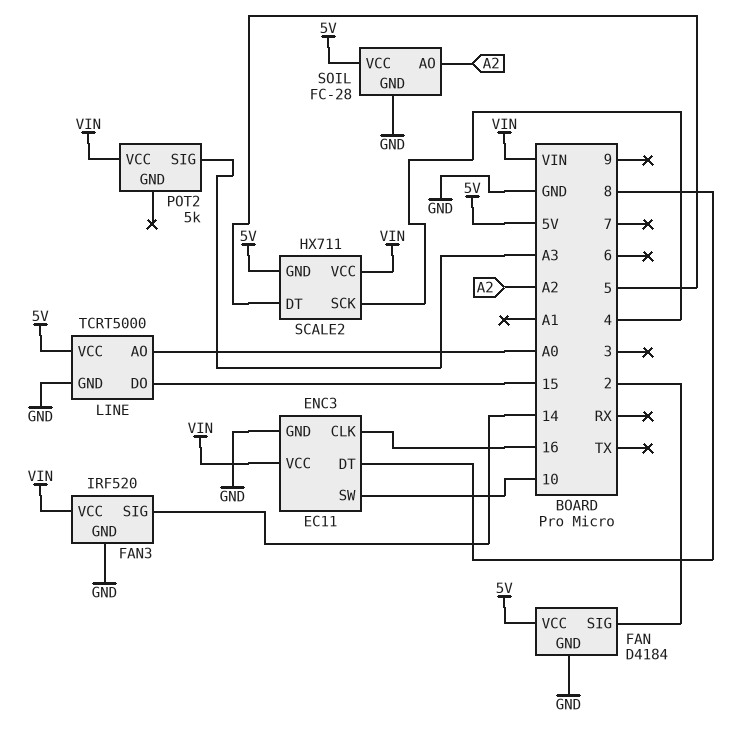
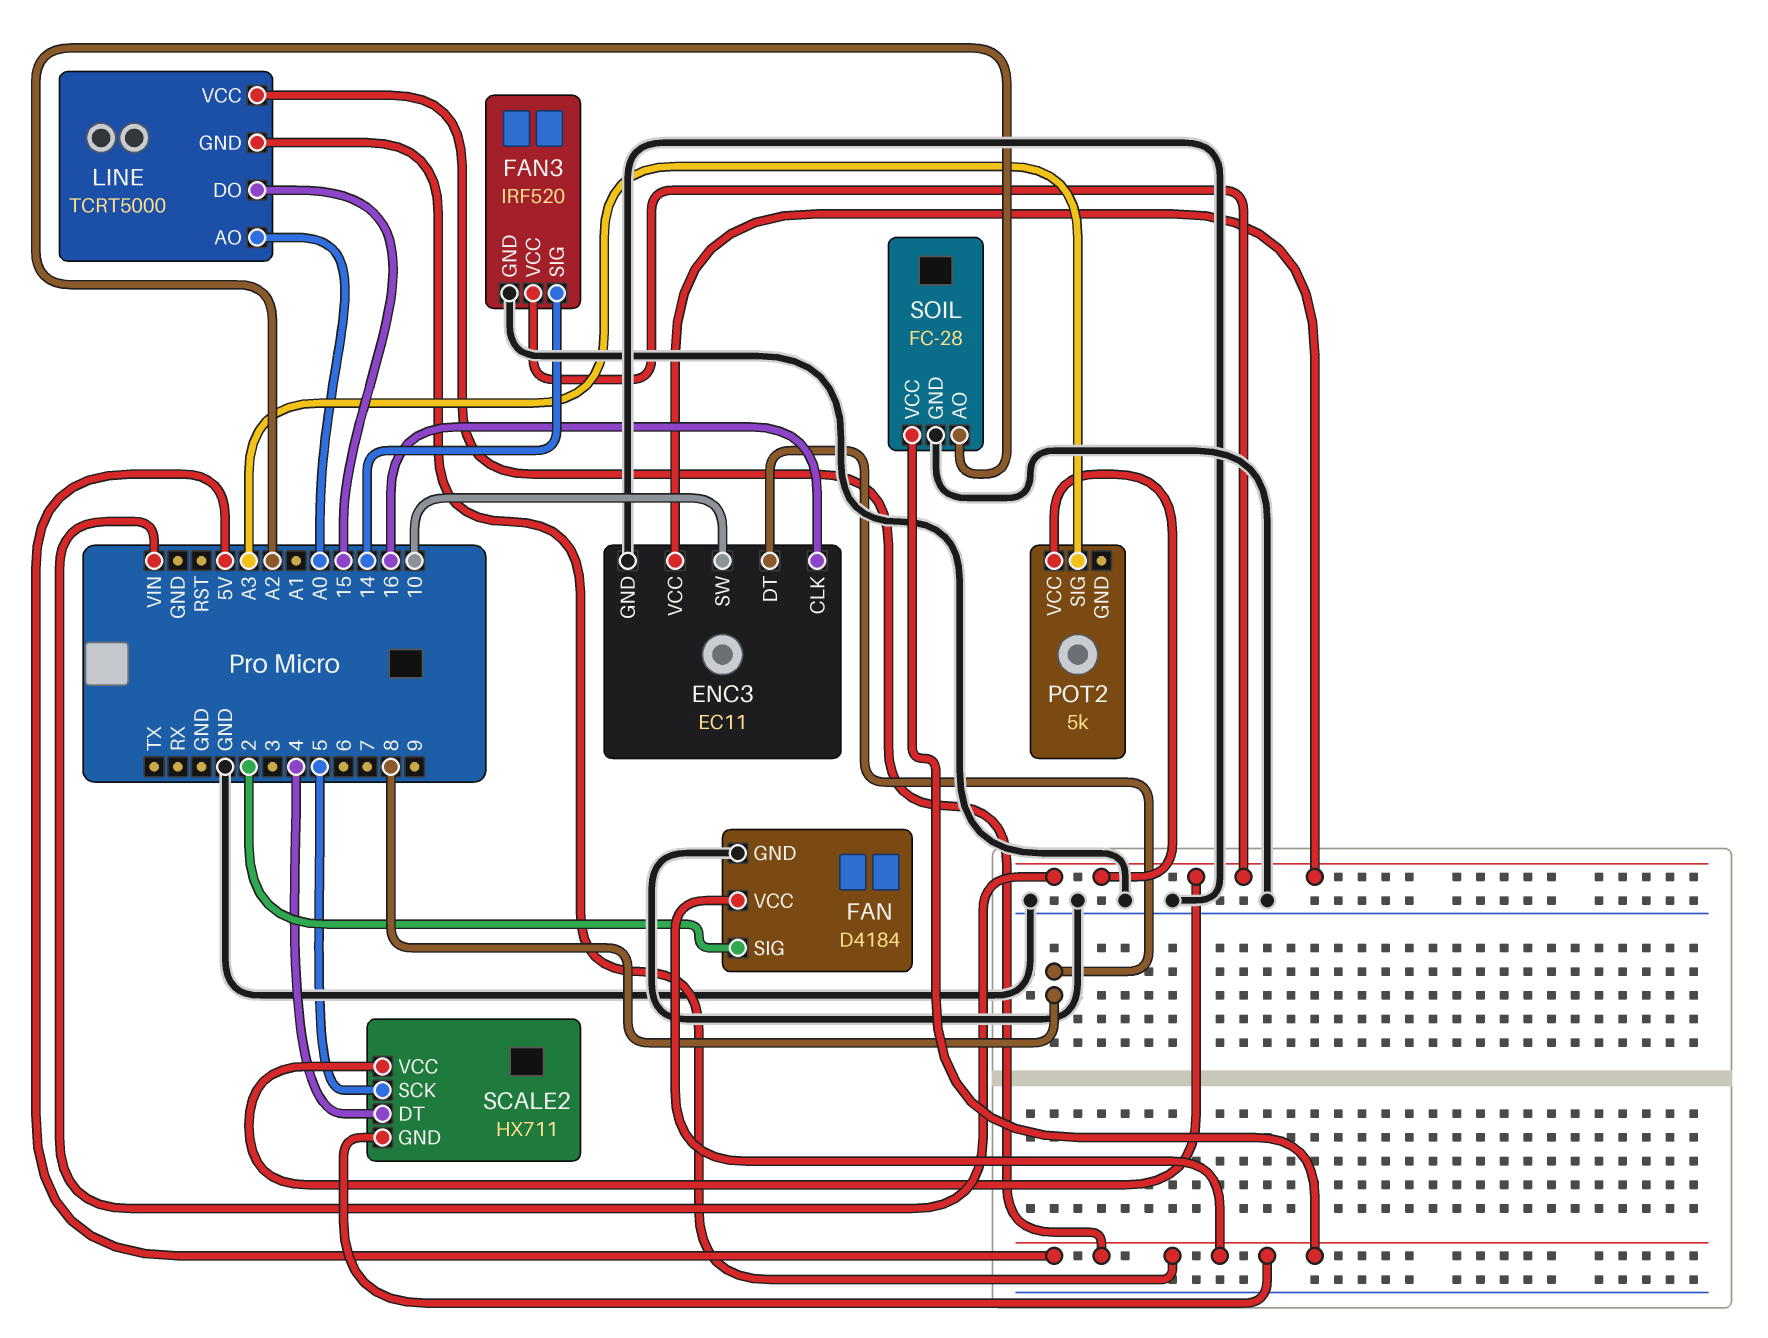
LINE pin GND: GND -> 5V
SCALE2 pin DT: 5 -> 4
SCALE2 pin SCK: 4 -> 5

